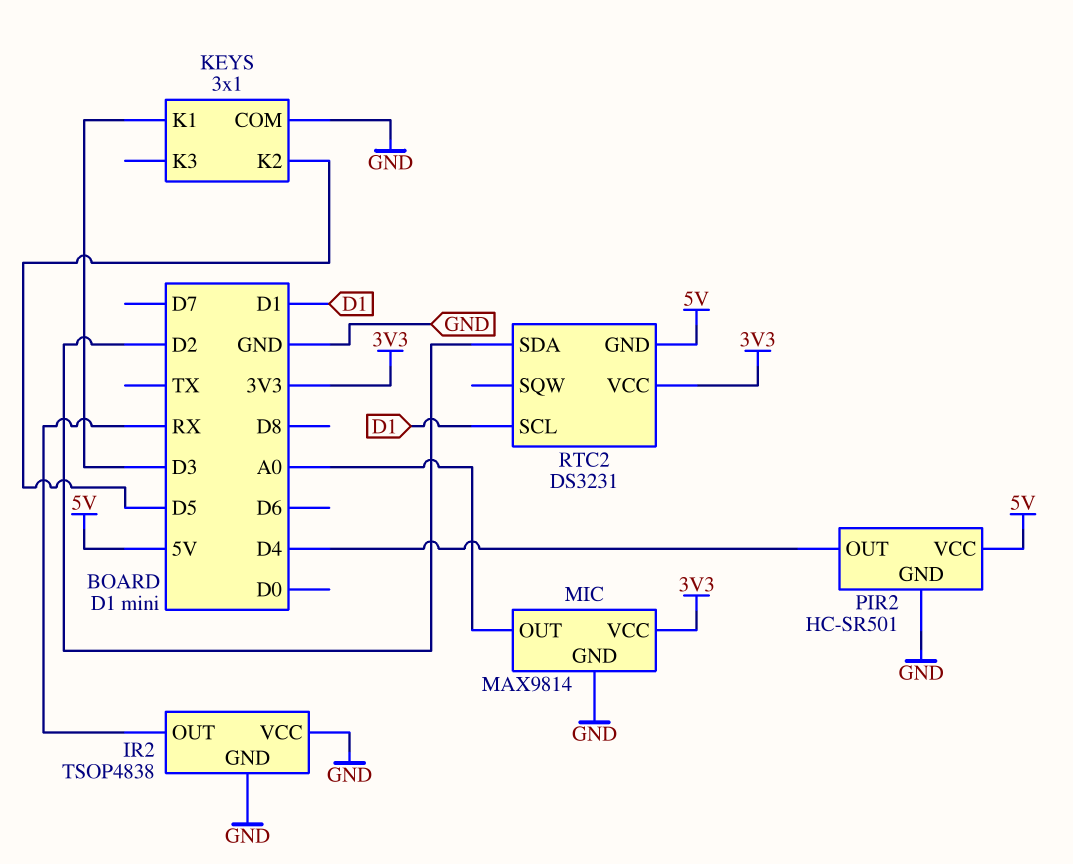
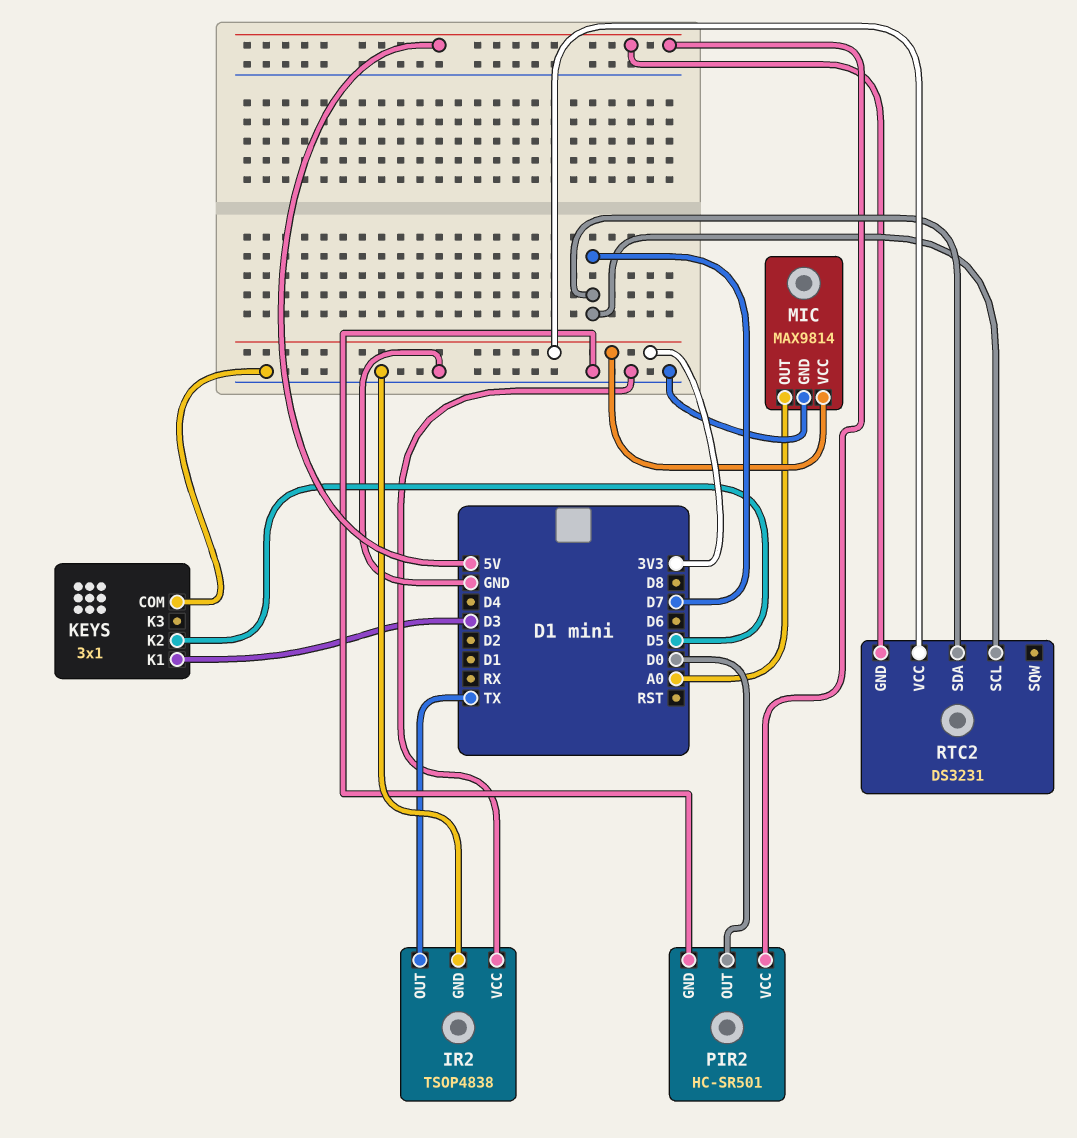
IR2 pin OUT: RX -> TX
PIR2 pin OUT: D4 -> D0
RTC2 pin SCL: D1 -> D7
RTC2 pin SDA: D2 -> D7

